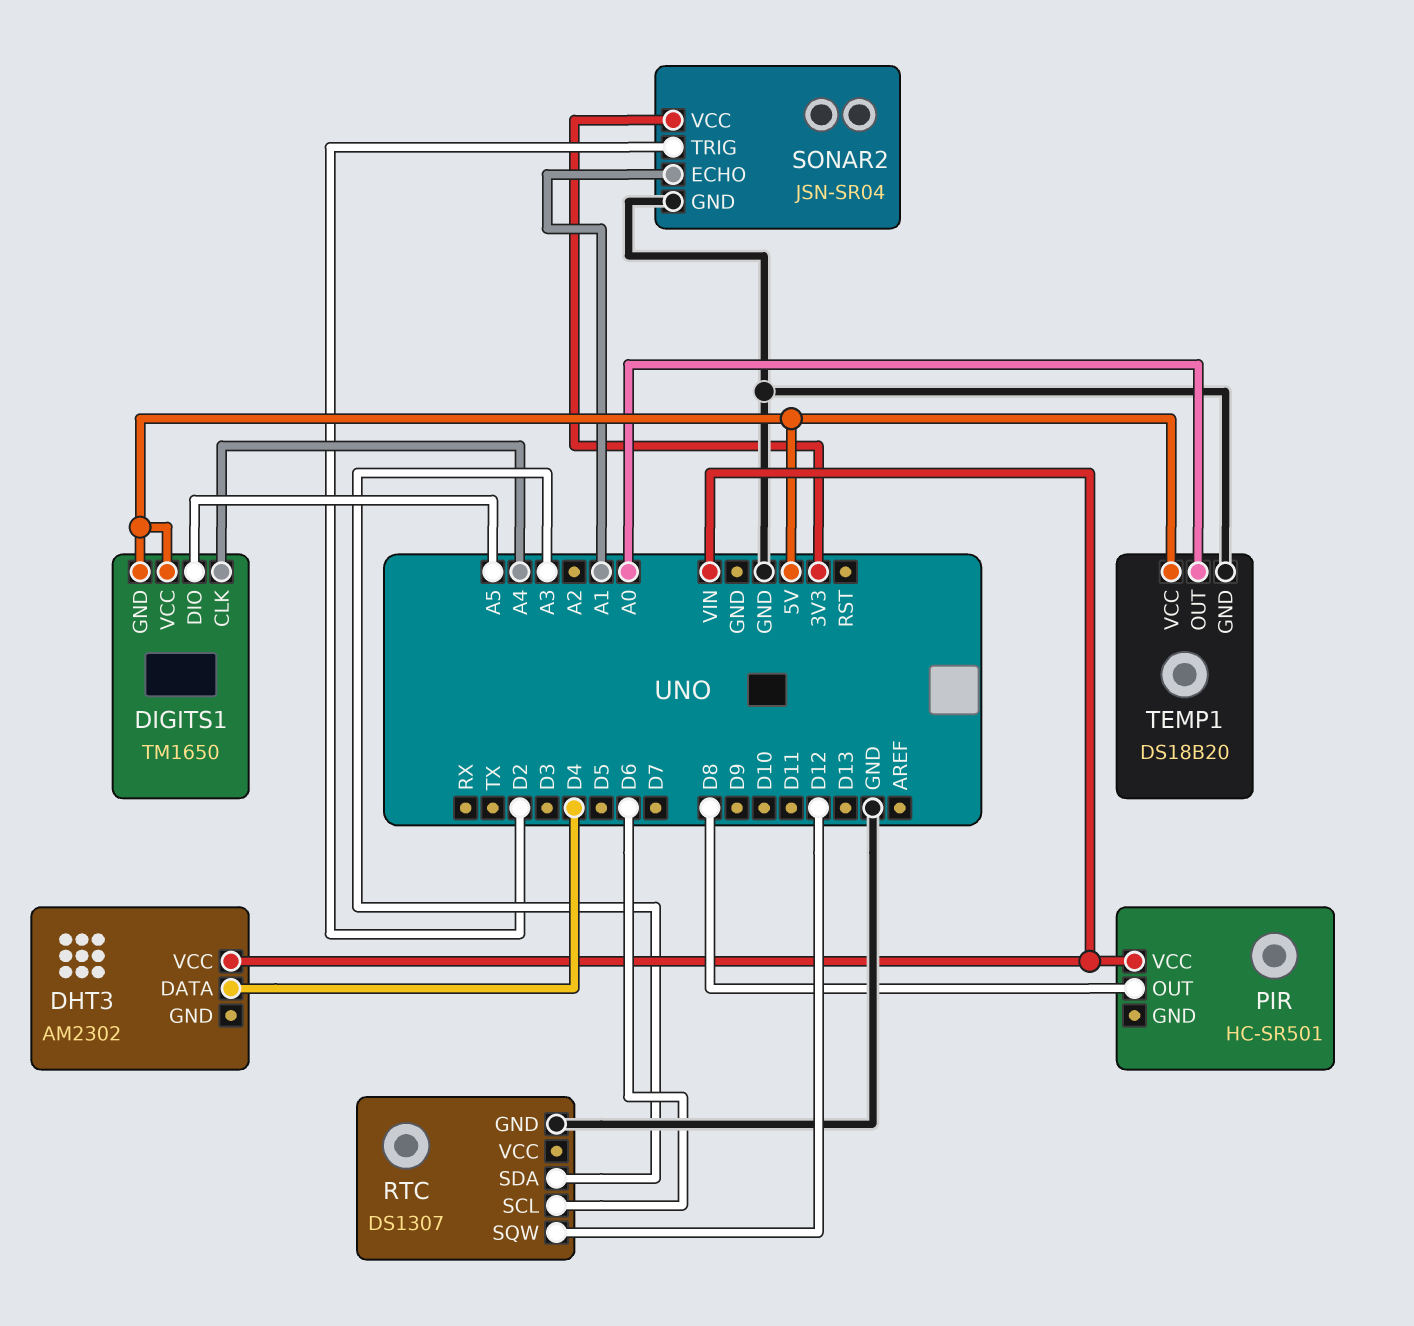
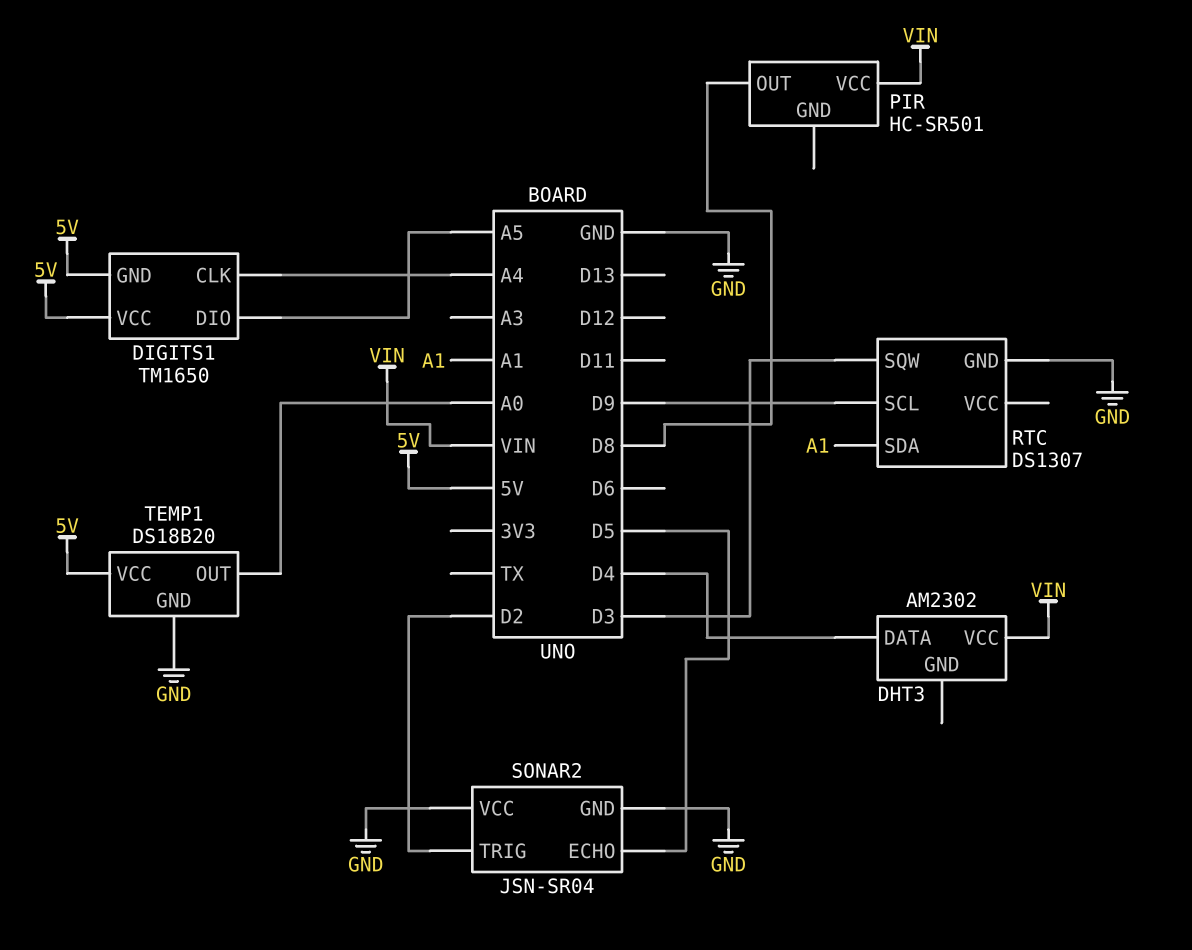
RTC pin SCL: D6 -> D9
RTC pin SDA: A3 -> A1
RTC pin SQW: D12 -> D3
SONAR2 pin ECHO: A1 -> D5
SONAR2 pin VCC: 3V3 -> GND

